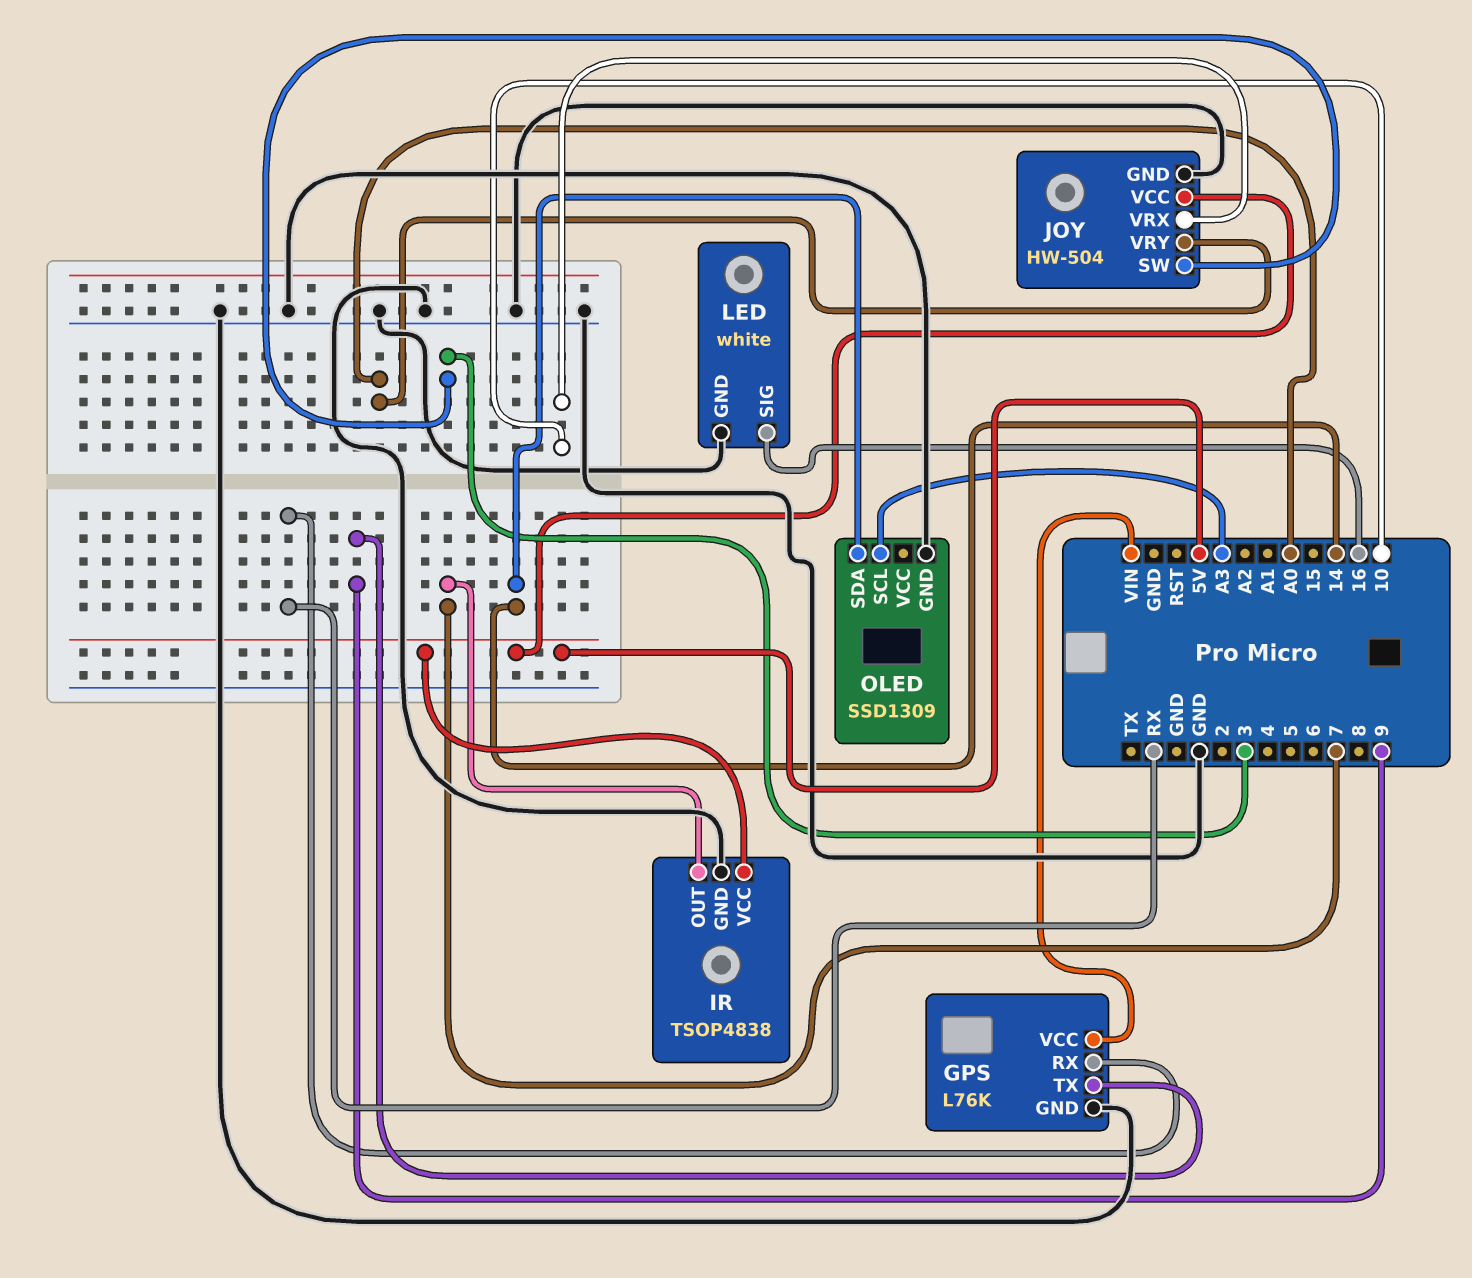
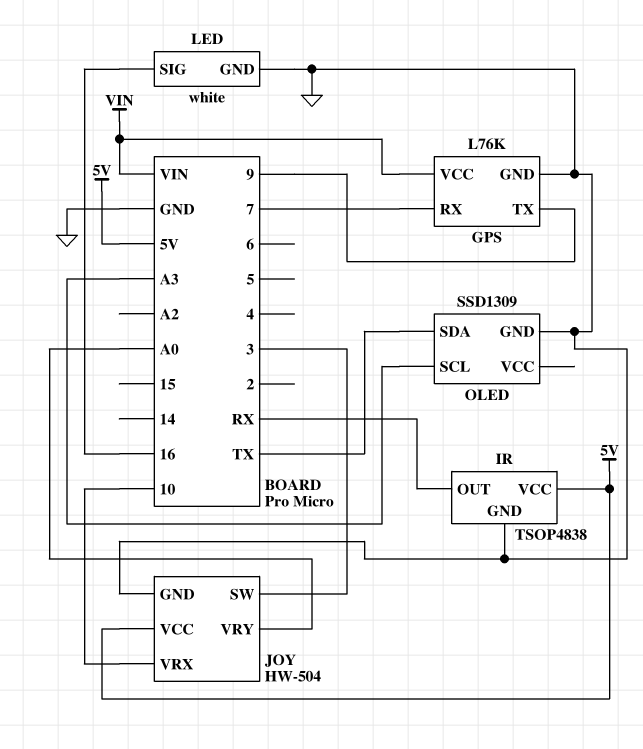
GPS pin RX: RX -> 7
IR pin OUT: 7 -> RX
OLED pin SDA: 14 -> TX

